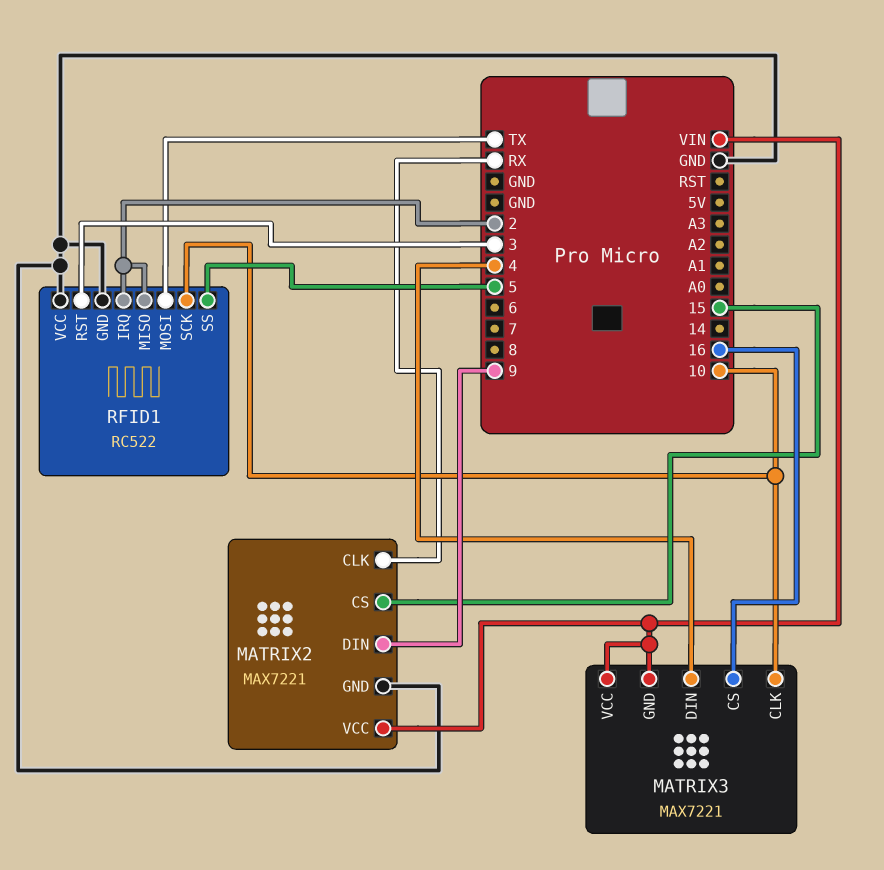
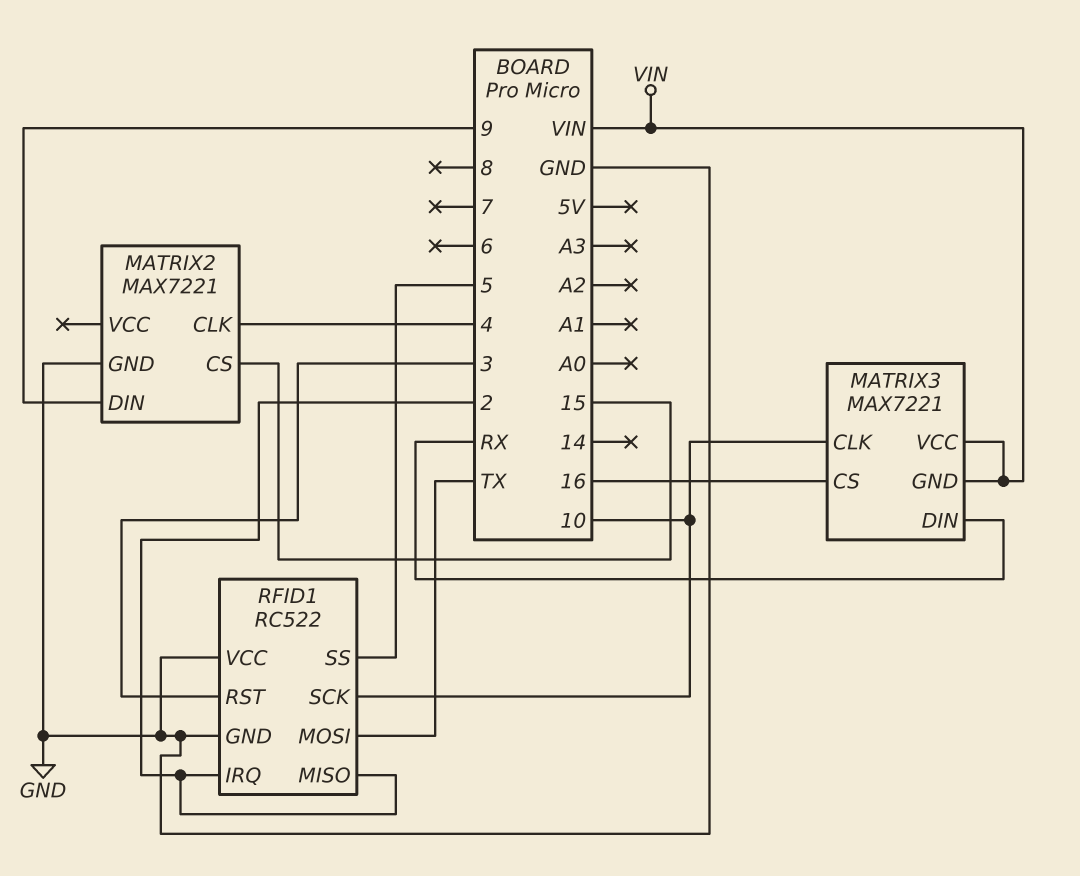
MATRIX2 pin CLK: RX -> 4
MATRIX2 pin VCC: VIN -> none
MATRIX3 pin DIN: 4 -> RX

